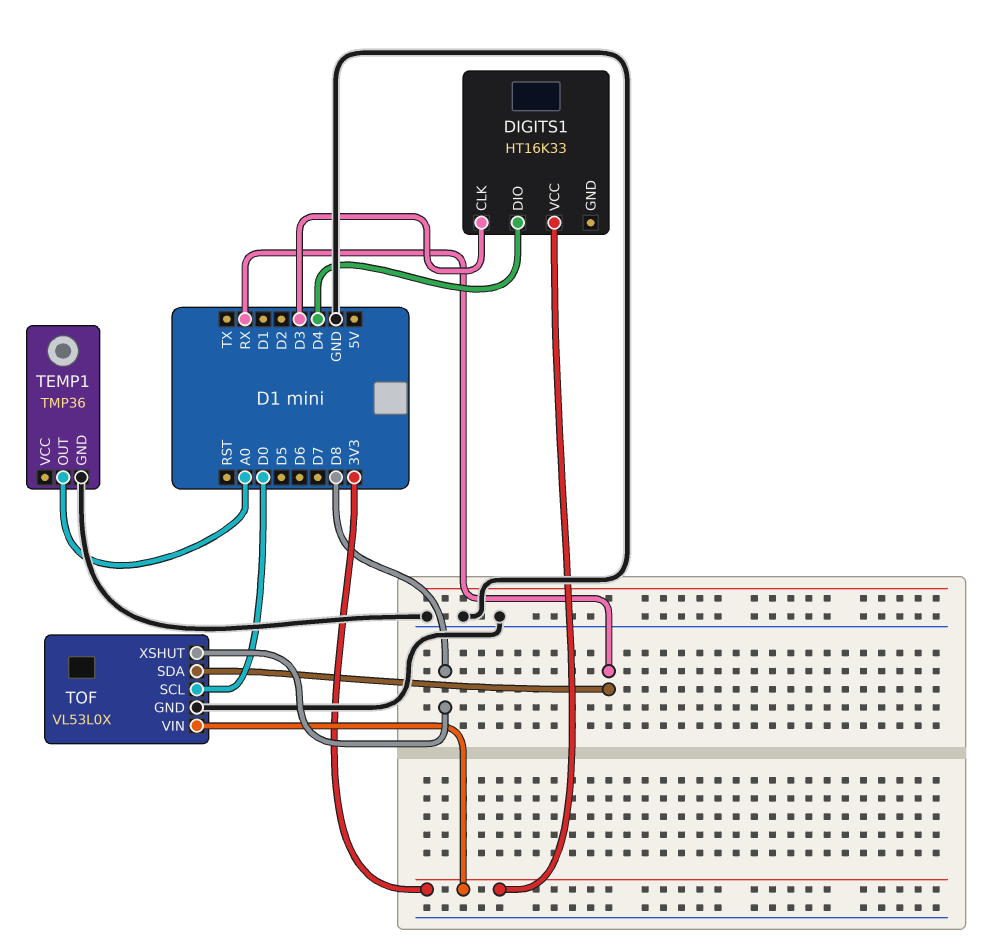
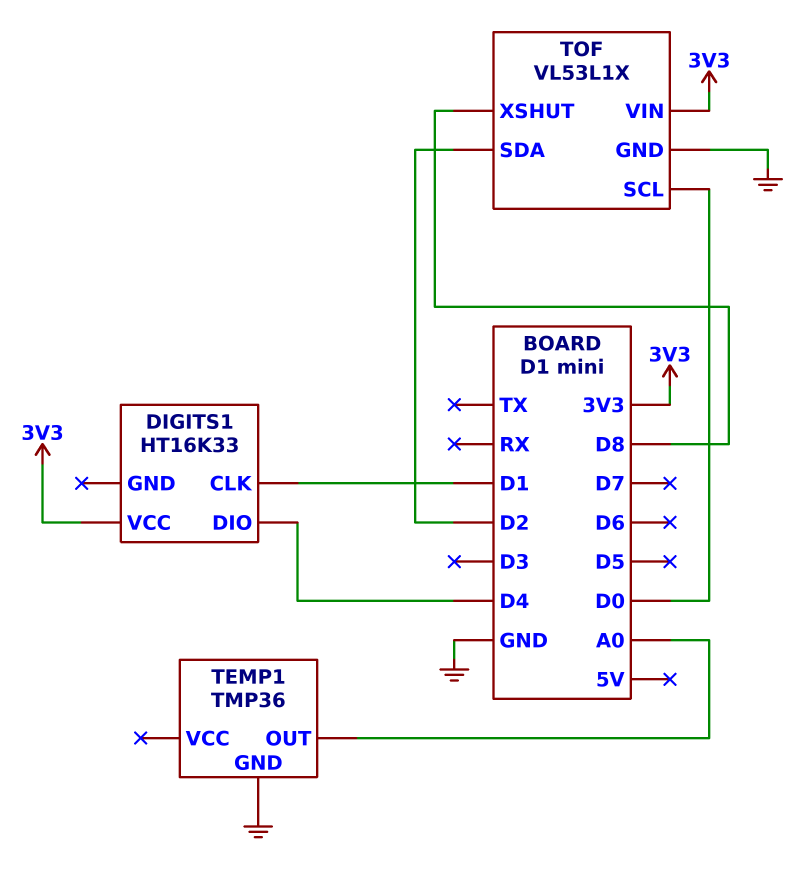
DIGITS1 pin CLK: D3 -> D1
TOF: VL53L0X -> VL53L1X
TOF pin SDA: RX -> D2

